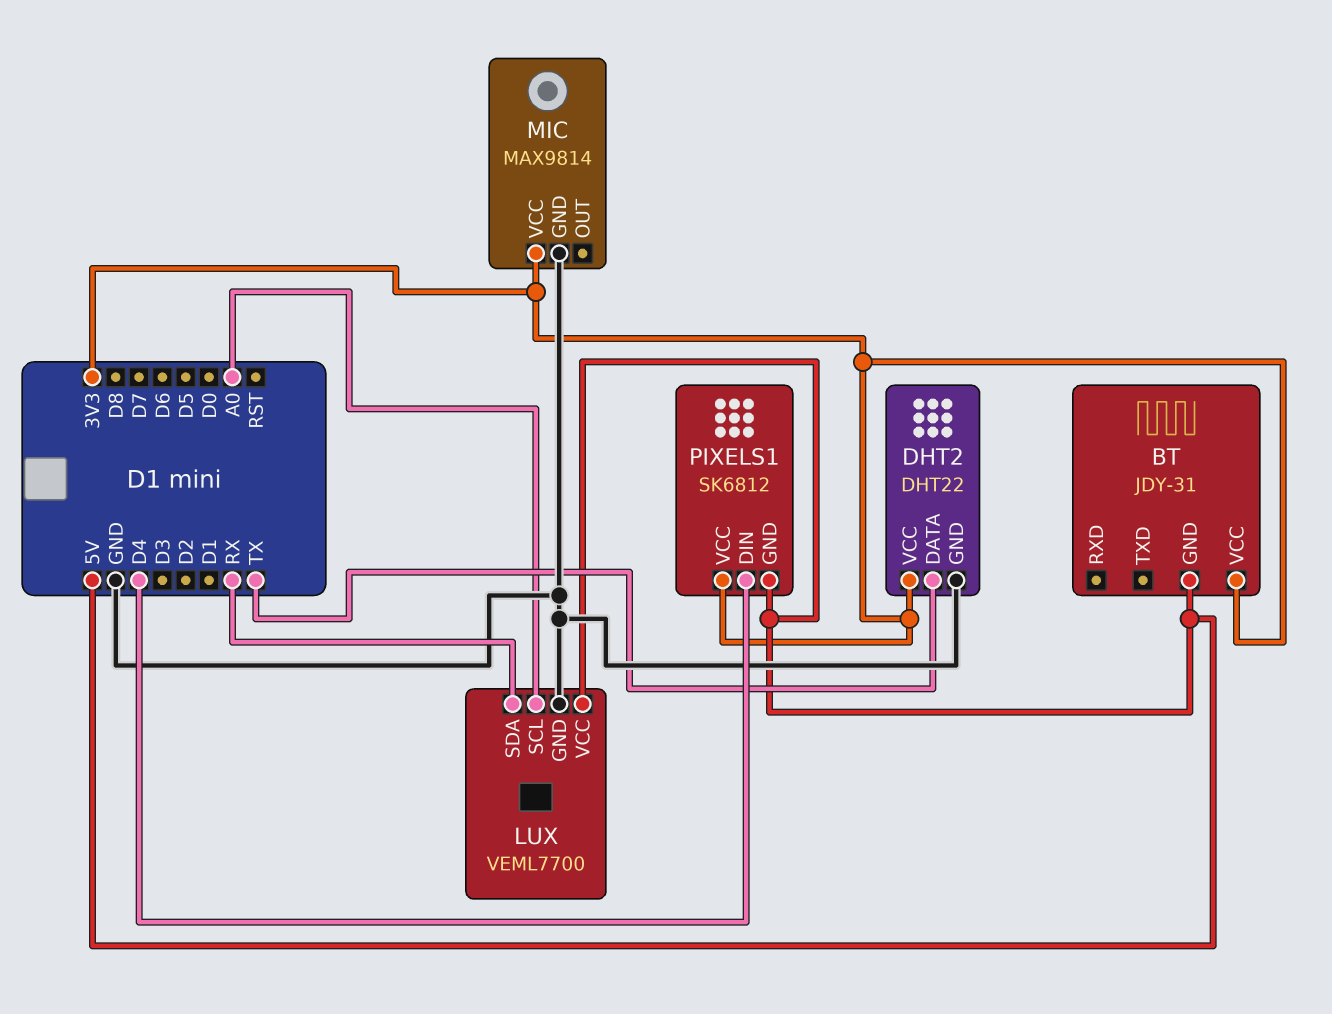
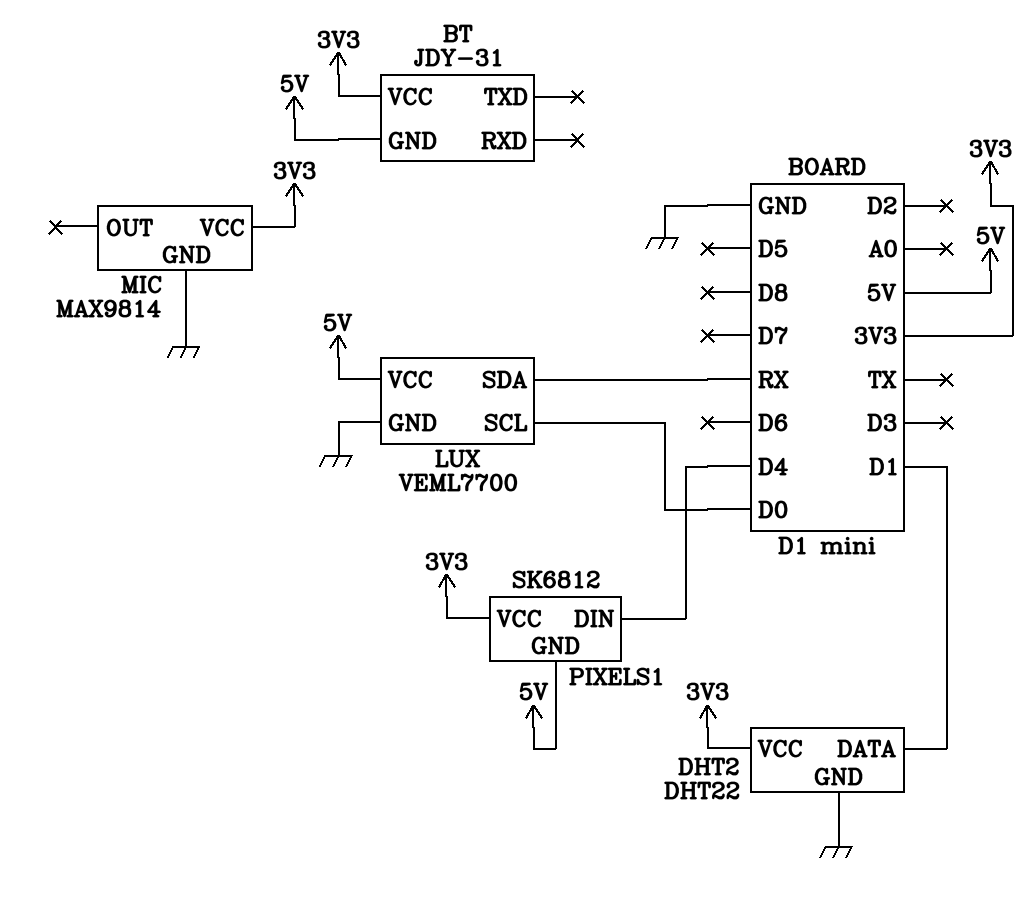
DHT2 pin DATA: TX -> D1
LUX pin SCL: A0 -> D0

